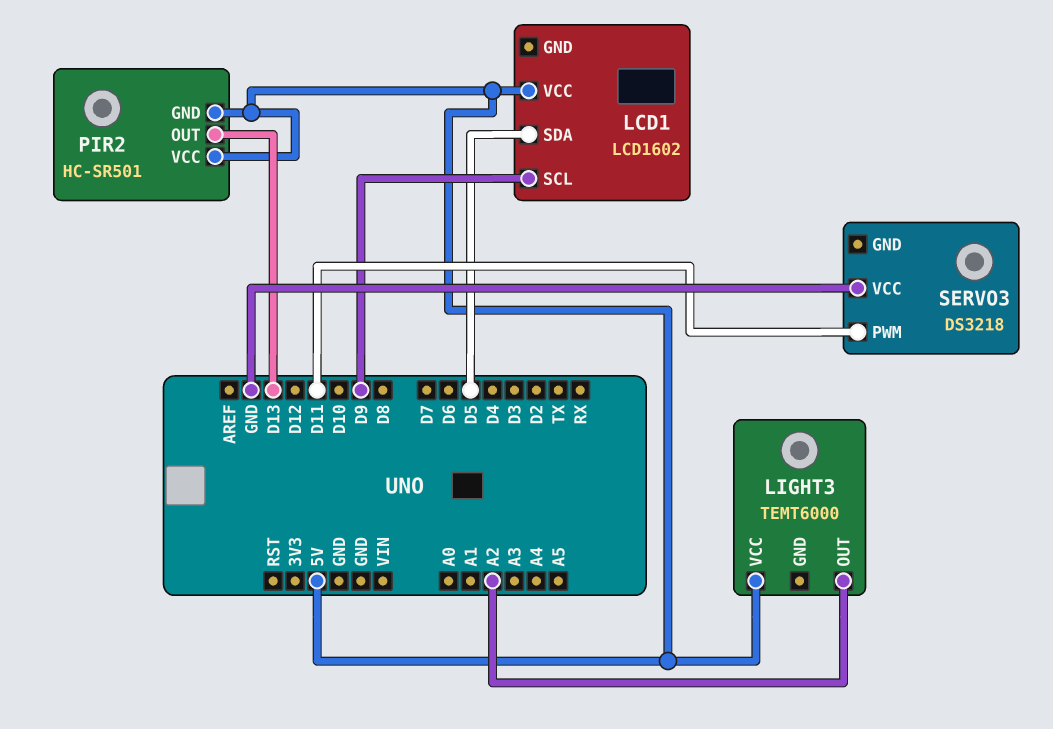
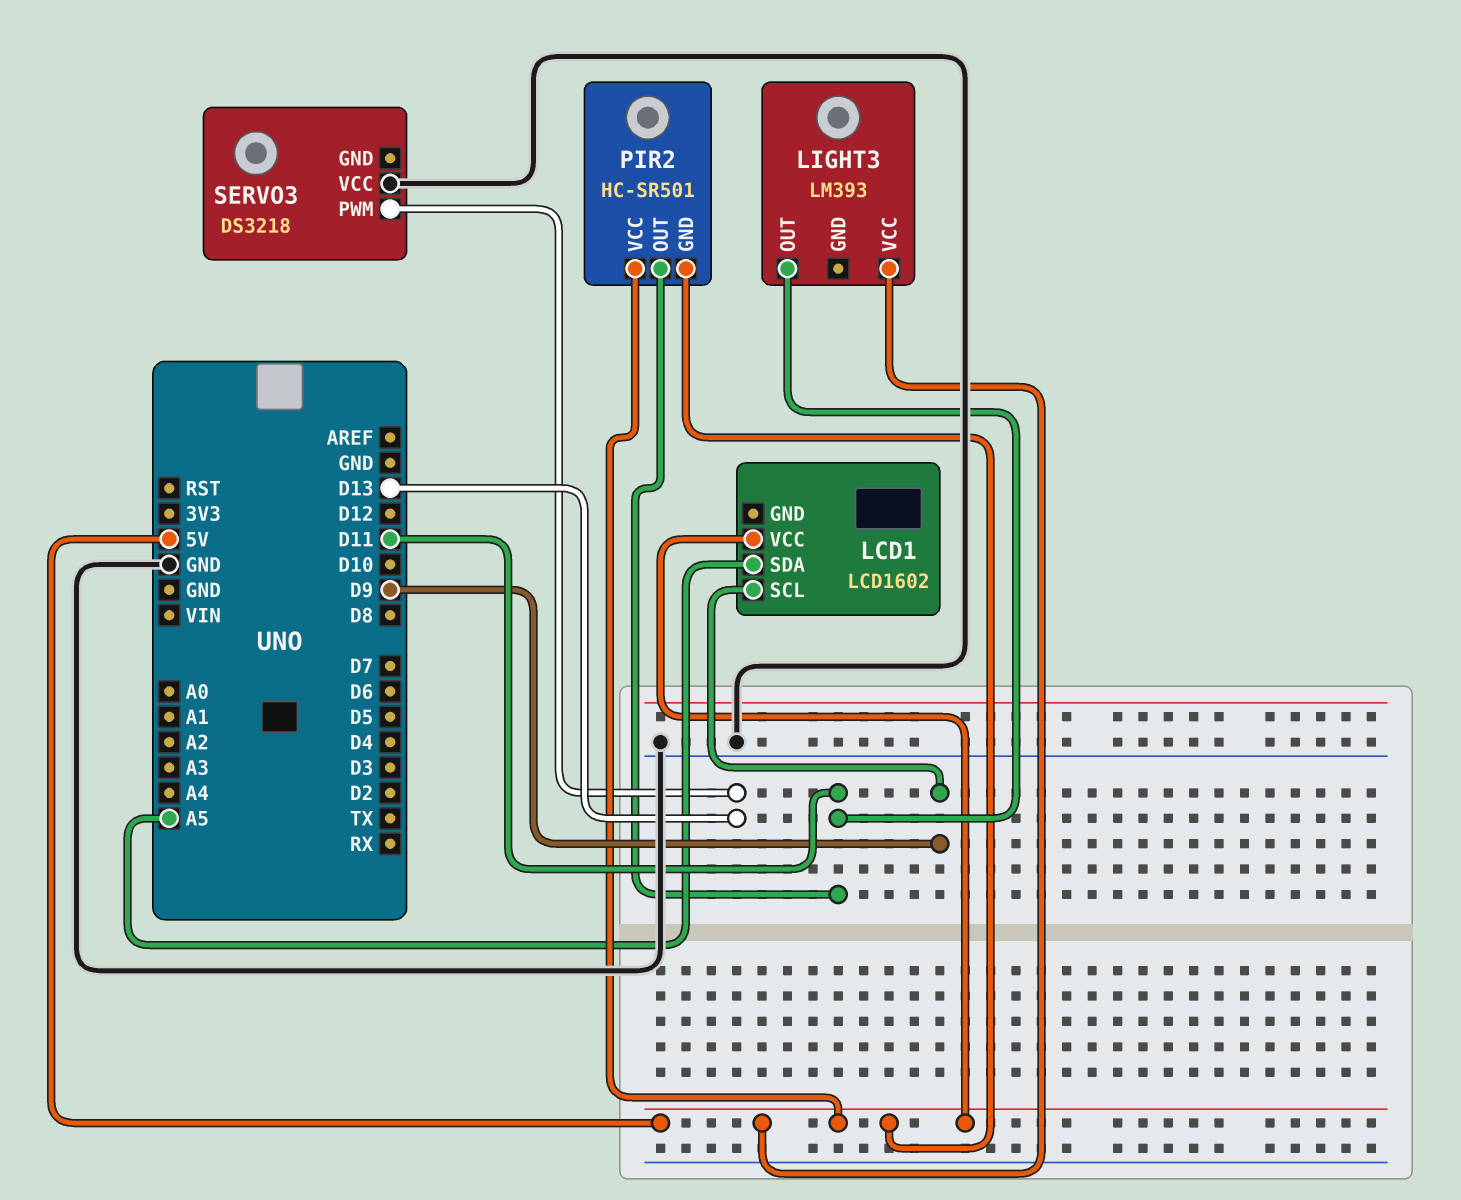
LCD1 pin SDA: D5 -> A5
LIGHT3: TEMT6000 -> LM393
LIGHT3 pin OUT: A2 -> D11
PIR2 pin OUT: D13 -> D11
SERVO3 pin PWM: D11 -> D13

